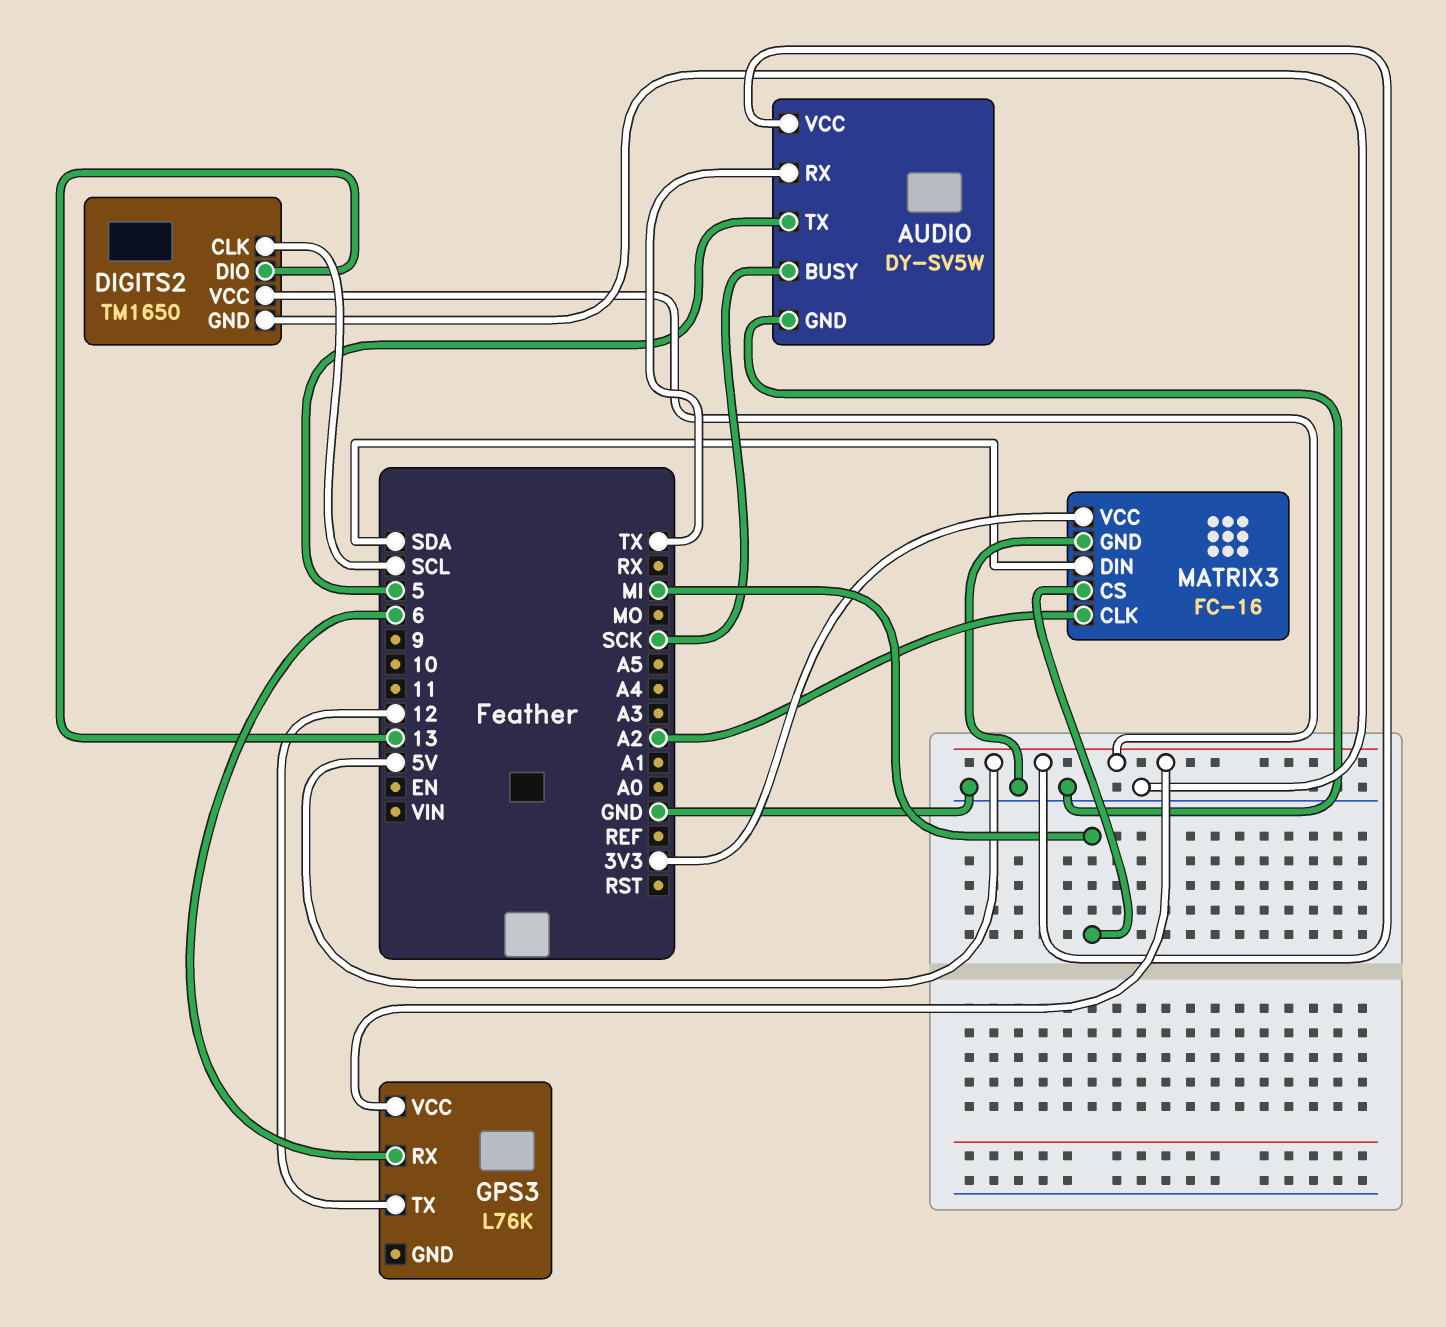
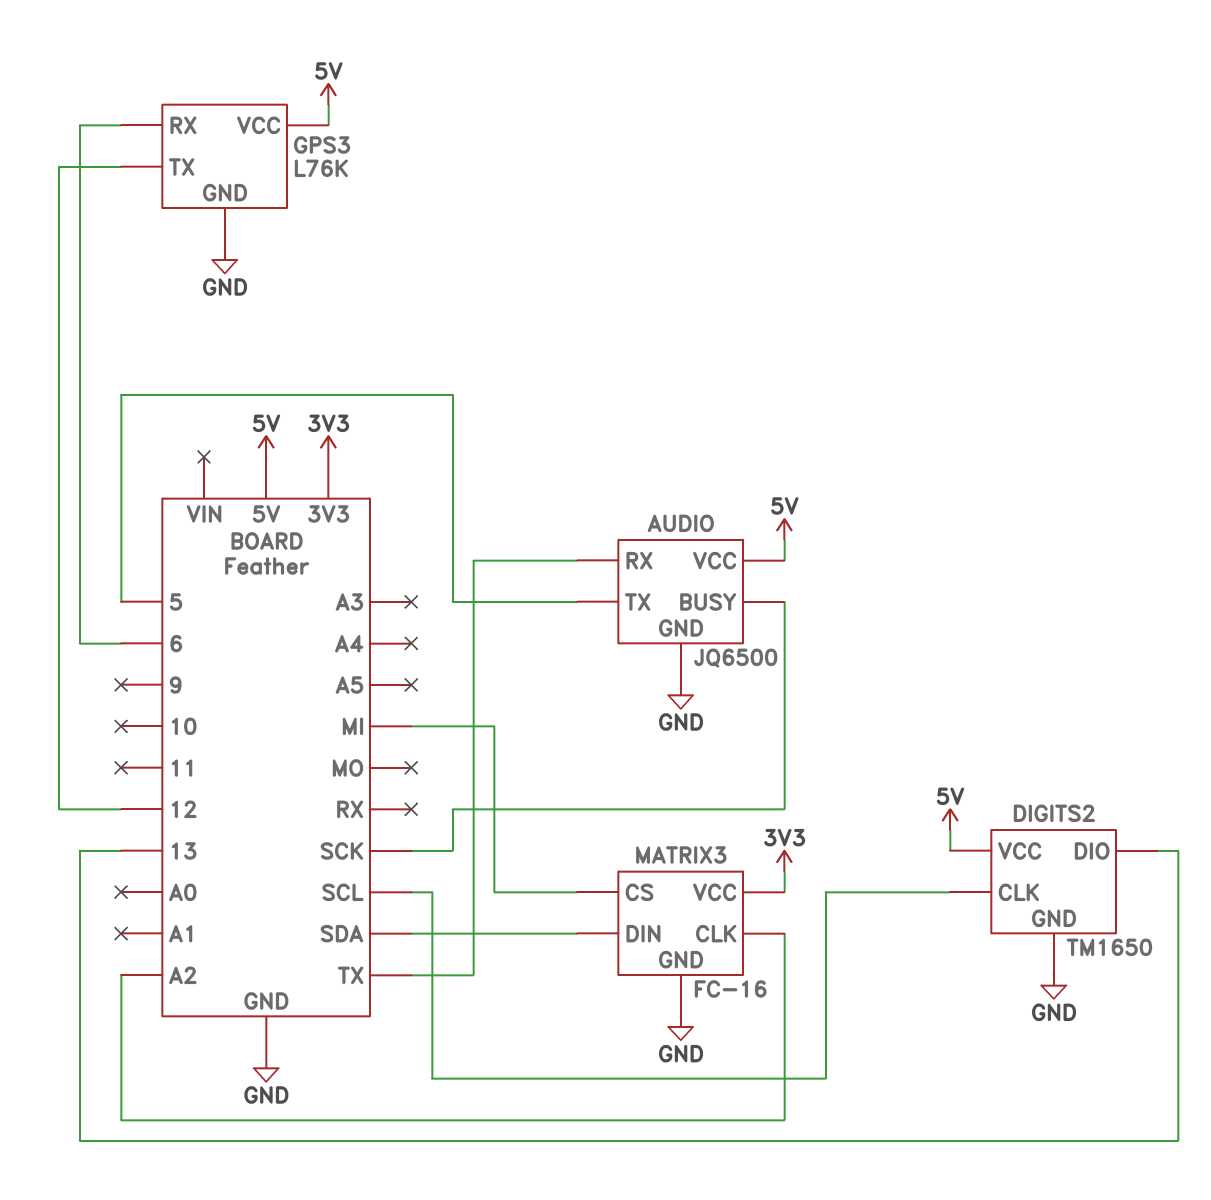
AUDIO: DY-SV5W -> JQ6500
GPS3 pin GND: none -> GND

